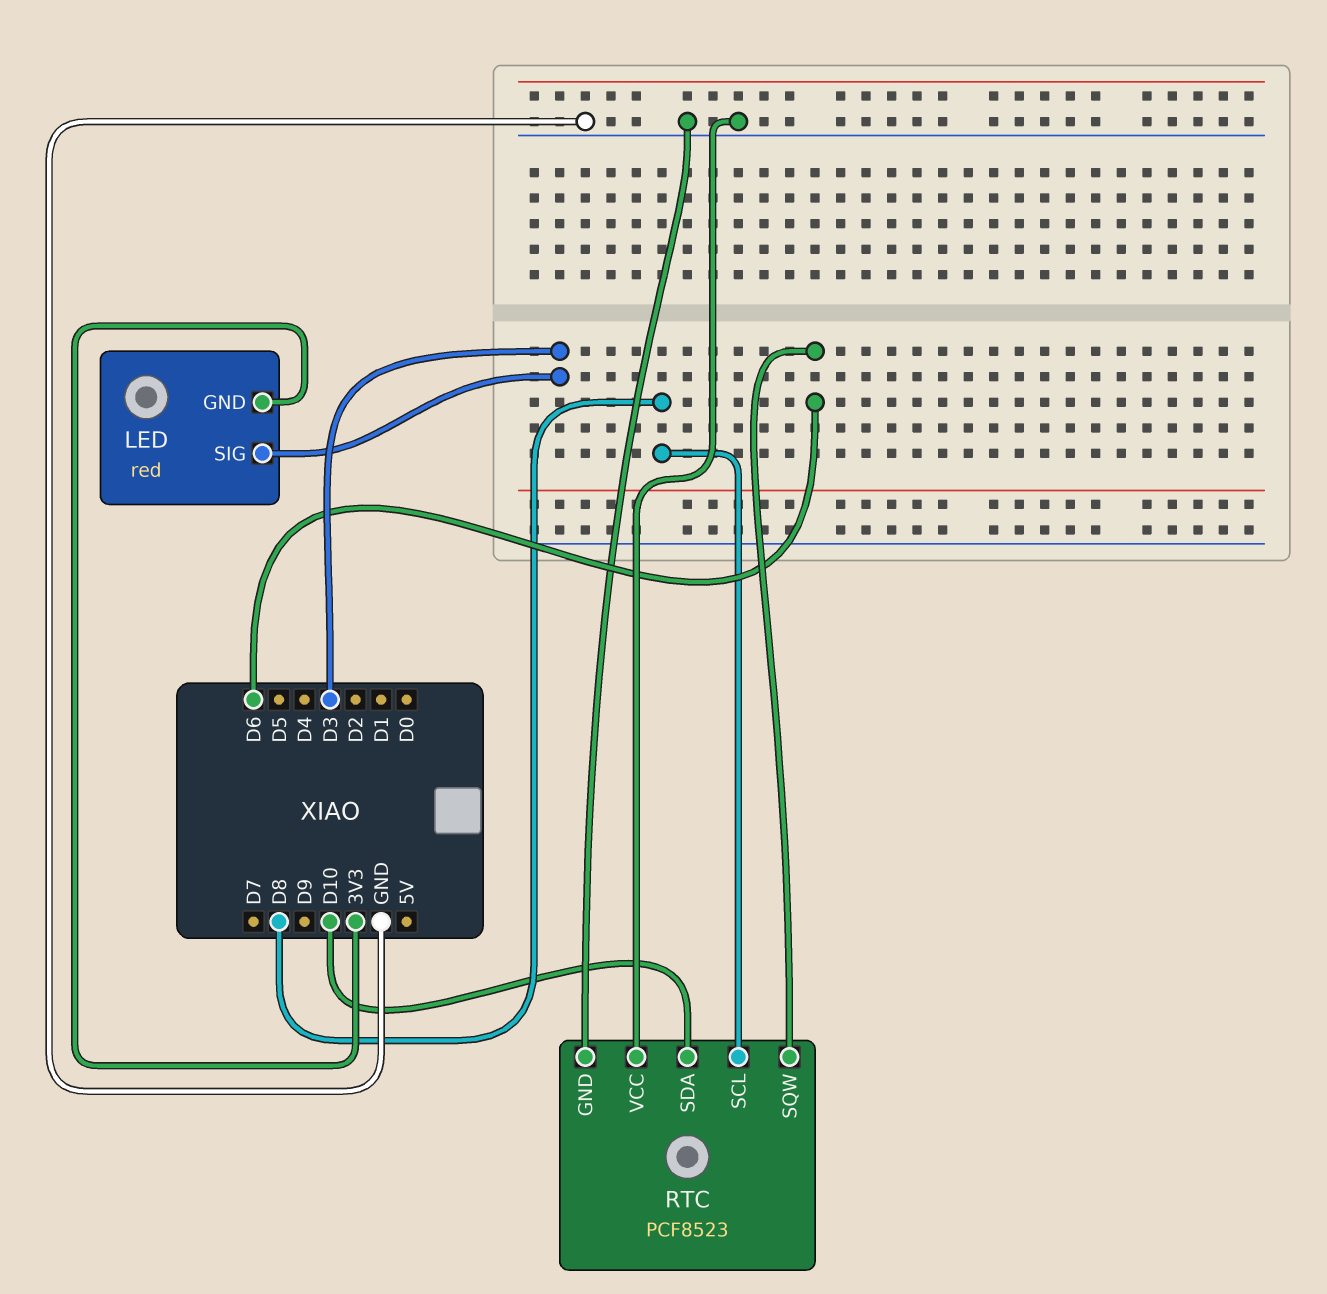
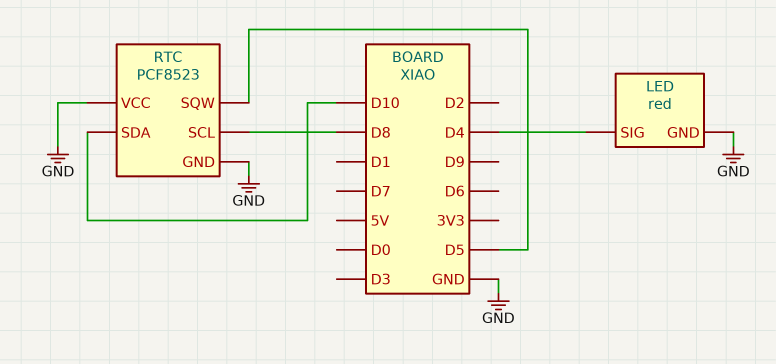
LED pin GND: 3V3 -> GND
LED pin SIG: D3 -> D4
RTC pin SQW: D6 -> D5

